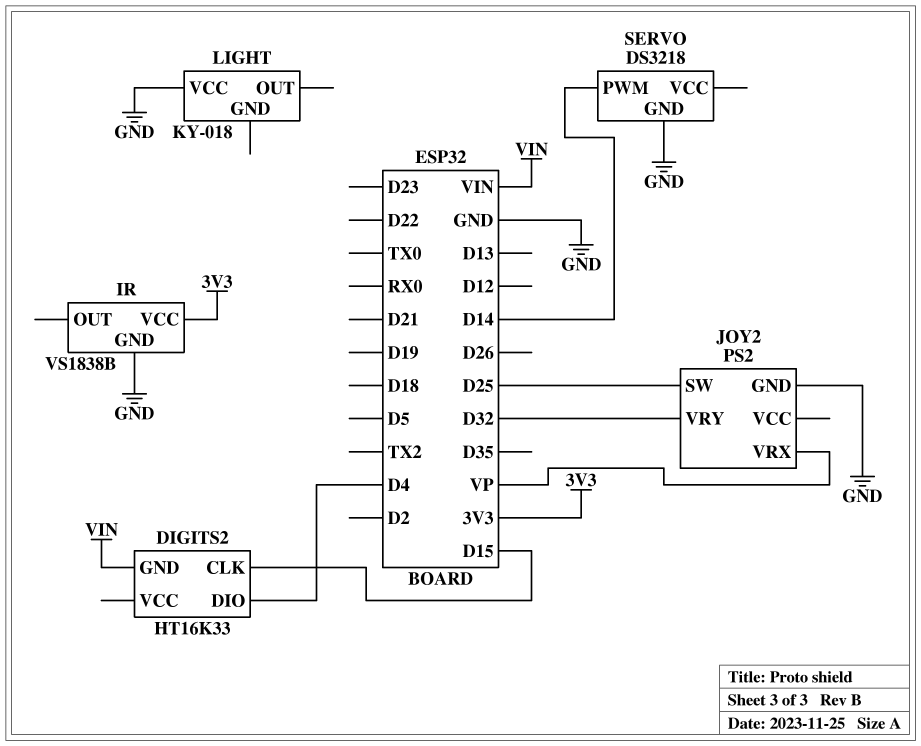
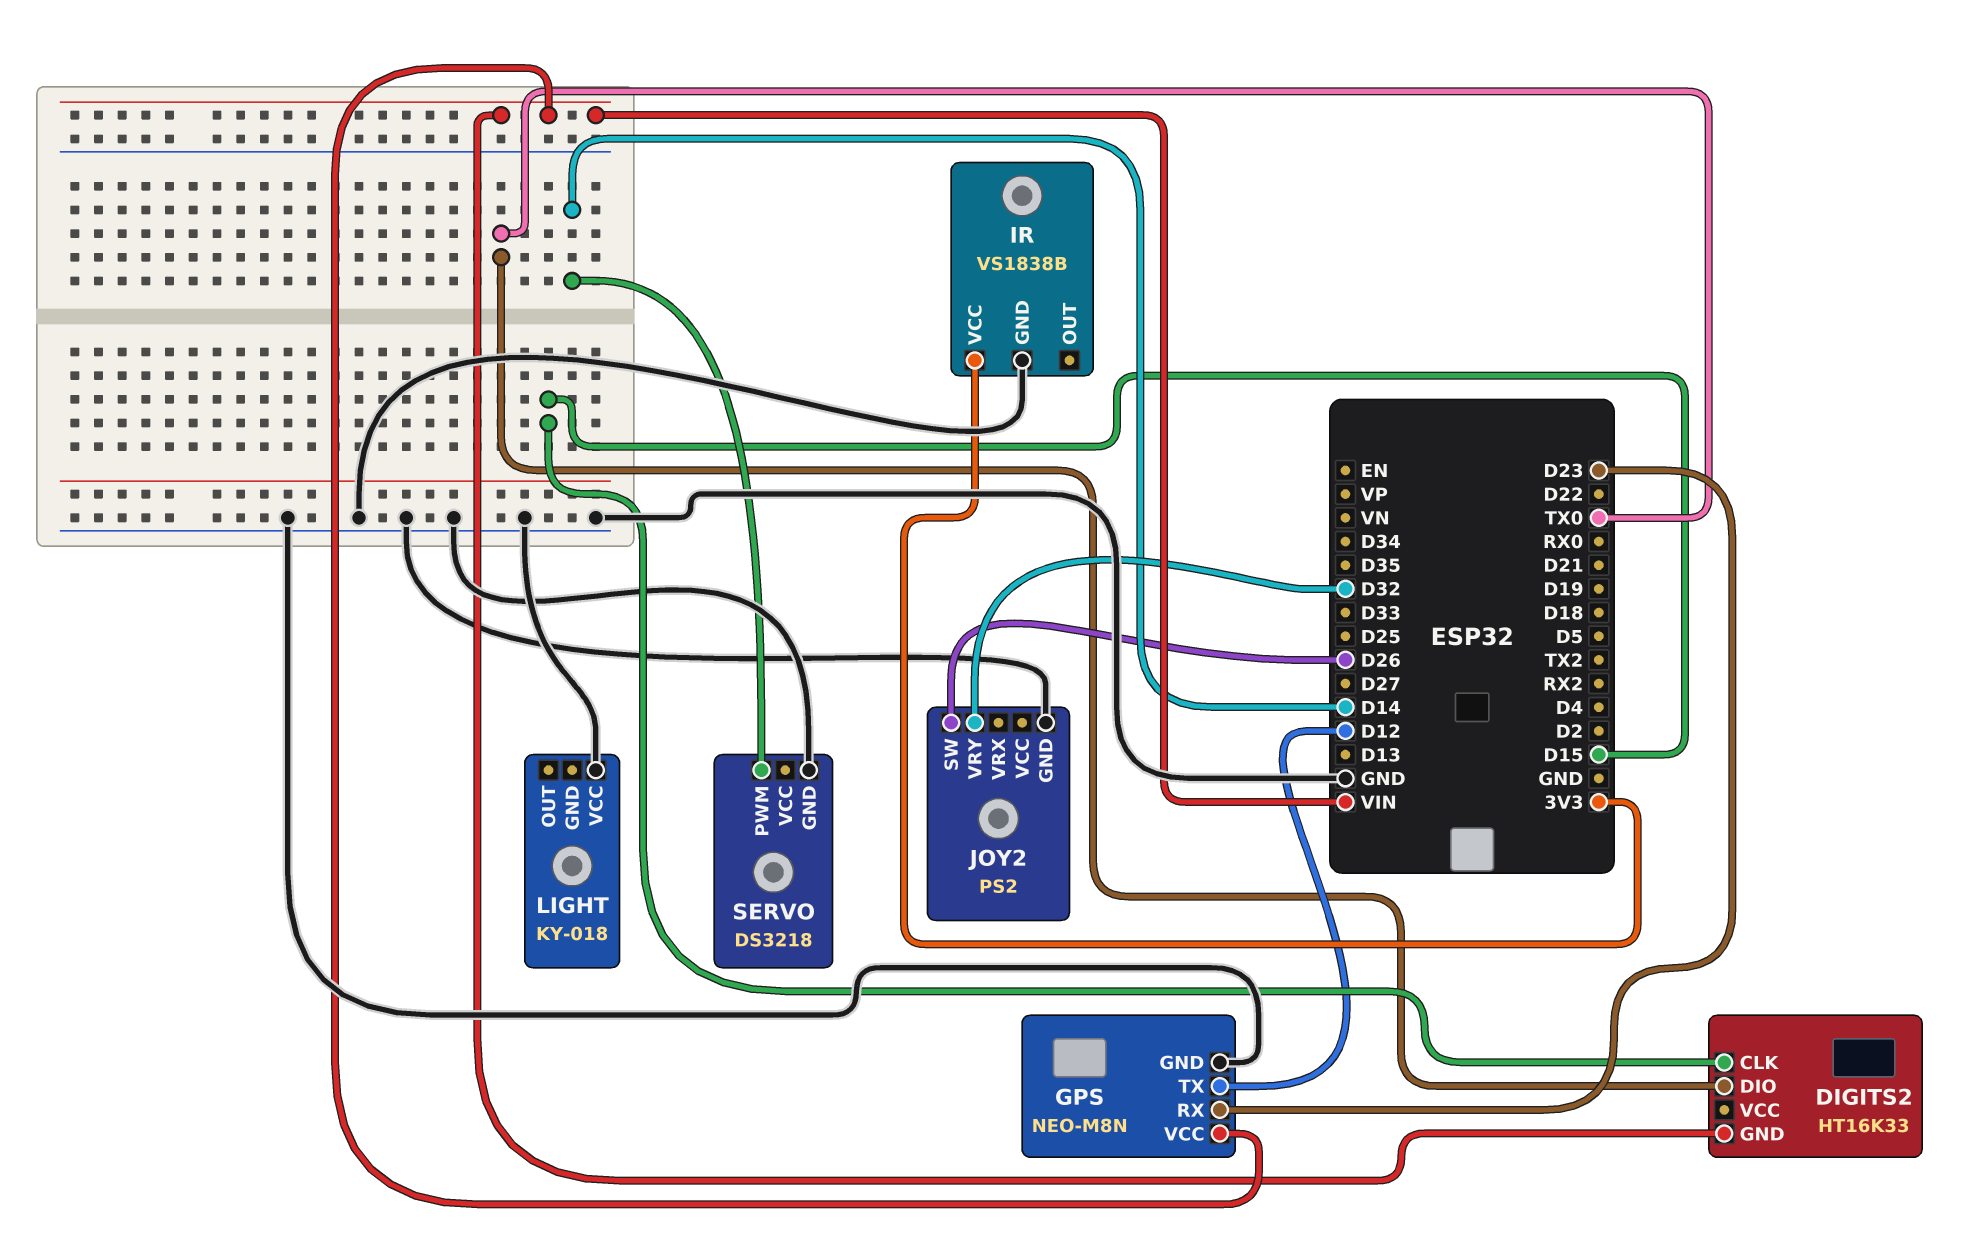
DIGITS2 pin DIO: D4 -> TX0
GPS: none -> NEO-M8N
GPS pin GND: none -> GND
GPS pin RX: none -> D23
GPS pin TX: none -> D12
GPS pin VCC: none -> VIN
JOY2 pin SW: D25 -> D26
JOY2 pin VRX: VP -> none

